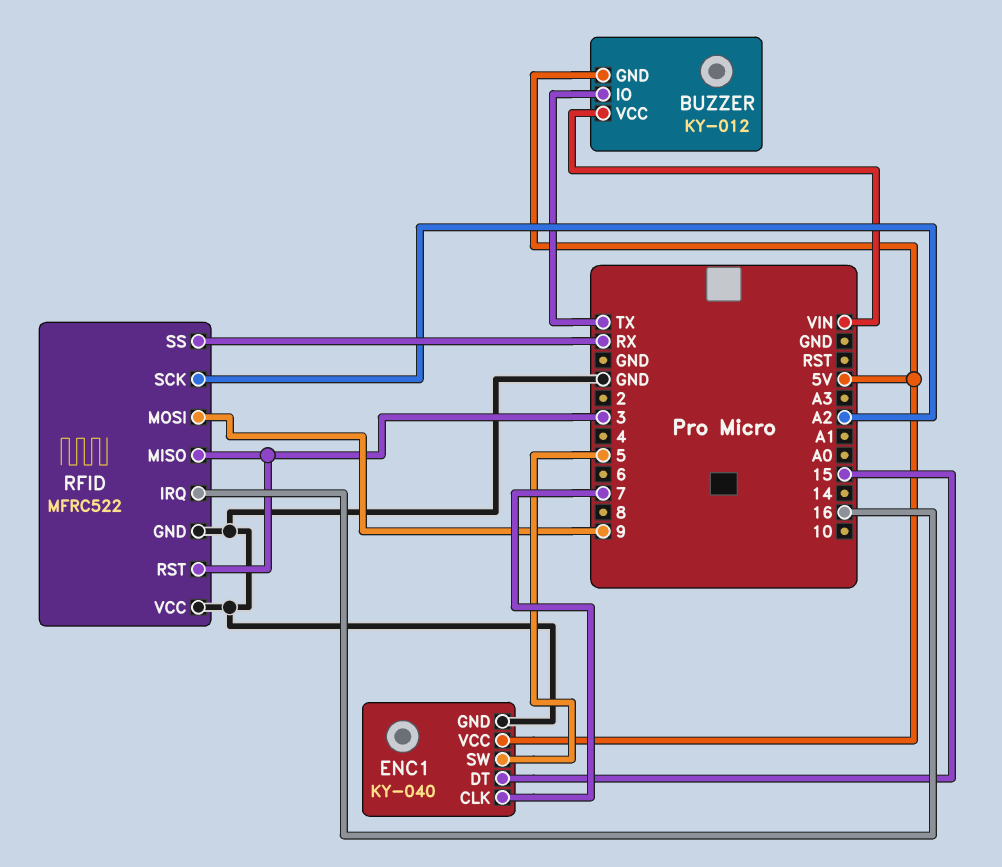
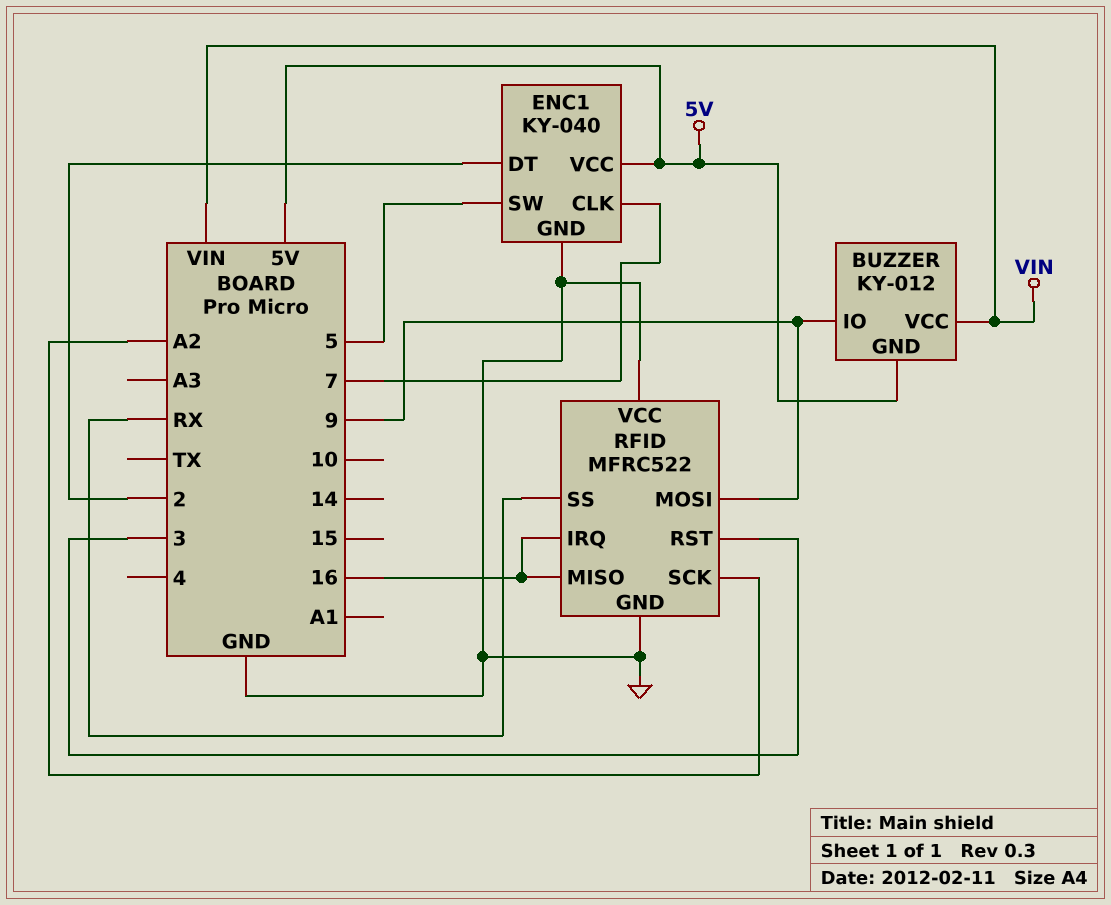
BUZZER pin IO: TX -> 9
ENC1 pin DT: 15 -> 2
RFID pin MISO: 3 -> 16

